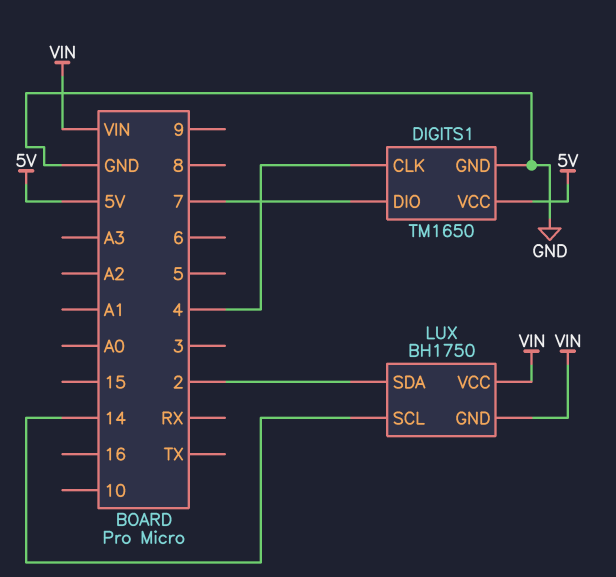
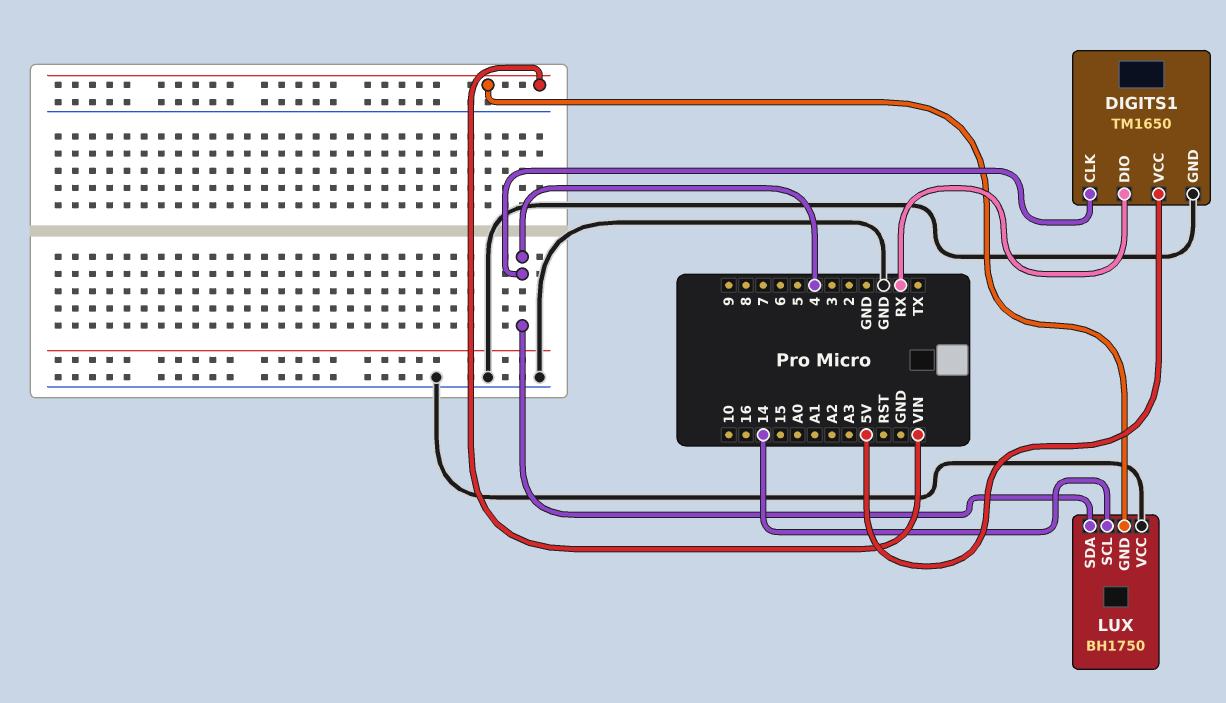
DIGITS1 pin DIO: 7 -> RX
LUX pin SDA: 2 -> 4
LUX pin VCC: VIN -> GND

